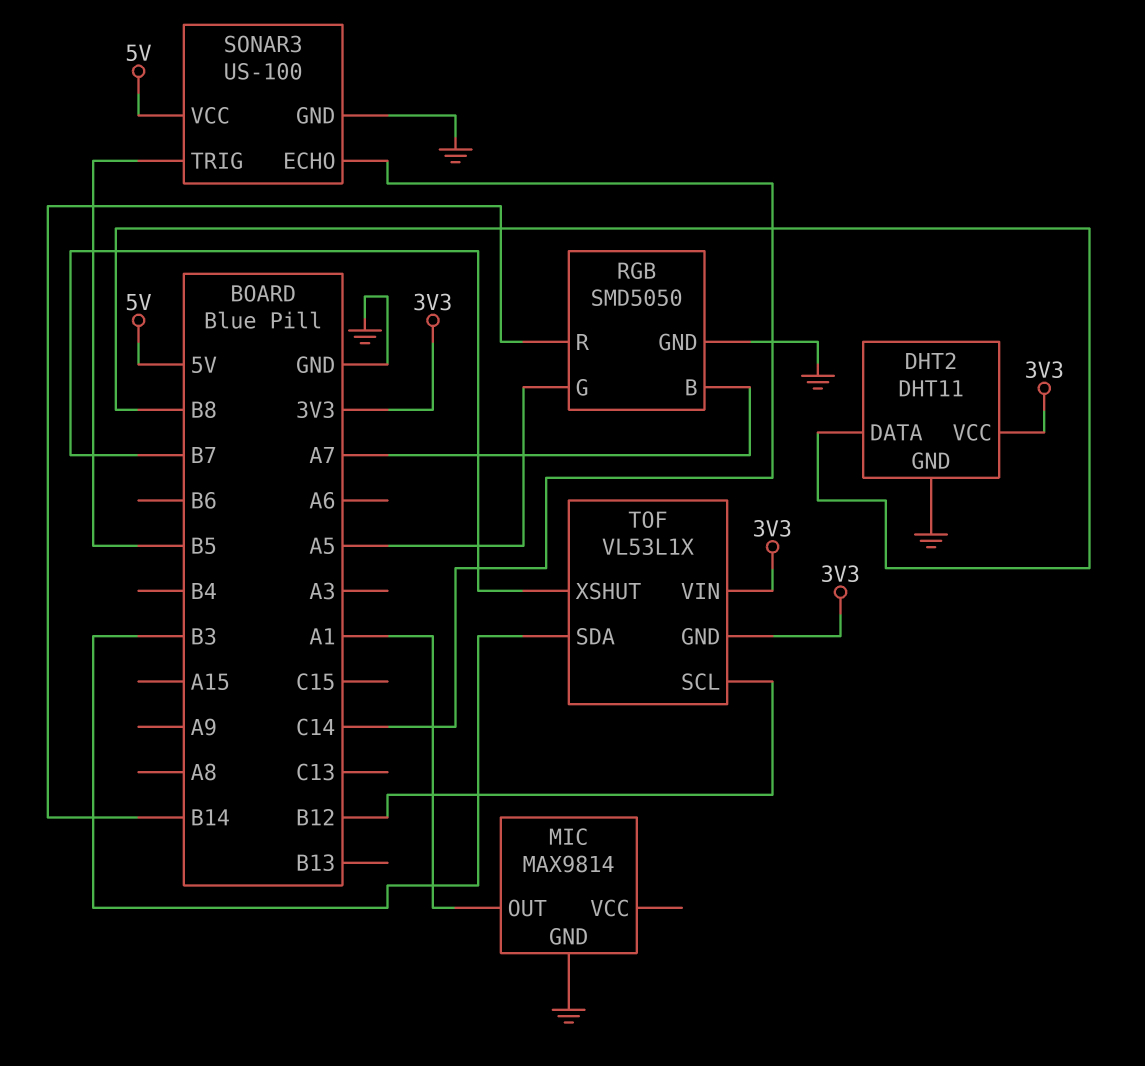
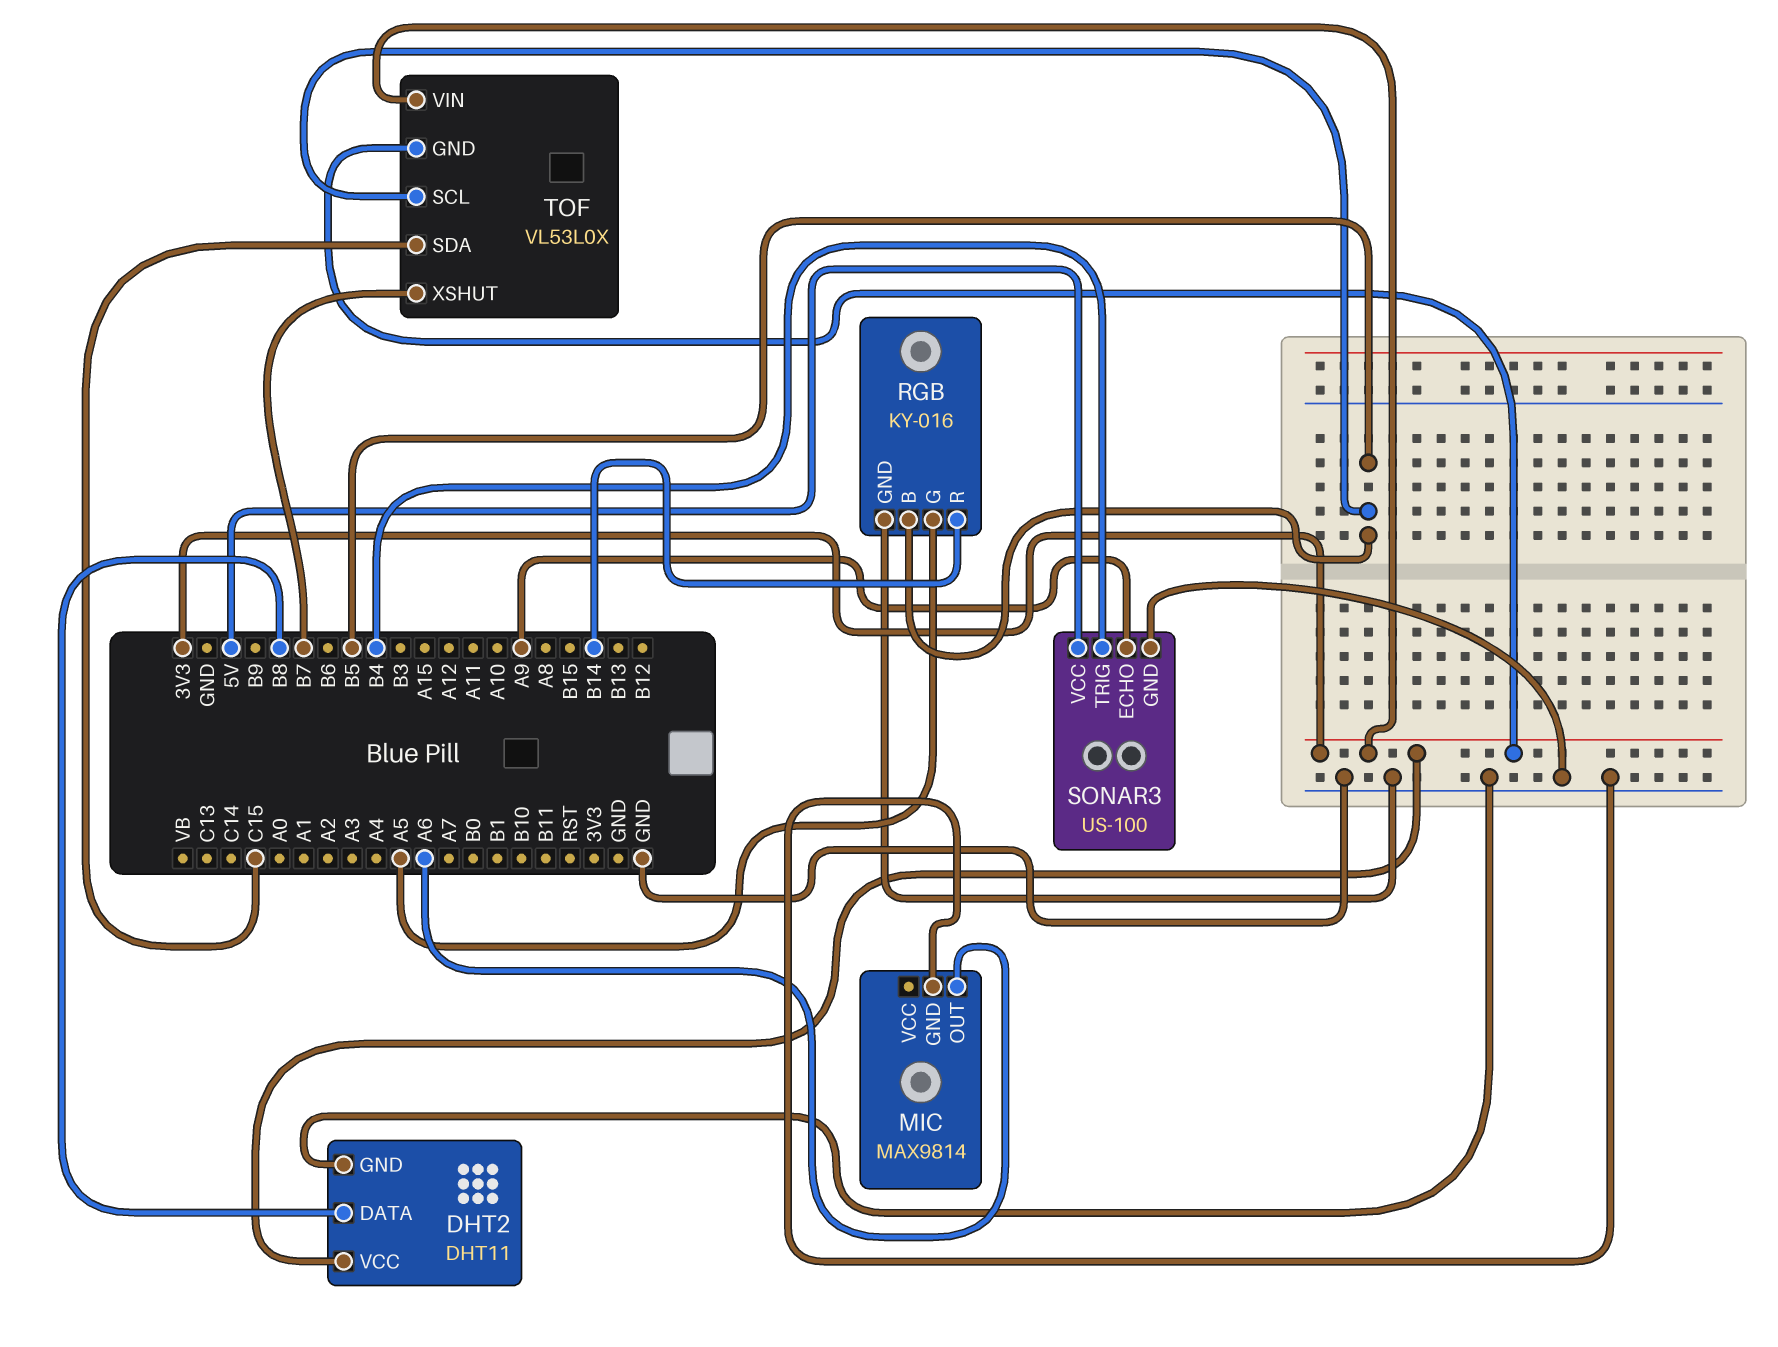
MIC pin OUT: A1 -> A6
RGB: SMD5050 -> KY-016
RGB pin B: A7 -> B5
SONAR3 pin ECHO: C14 -> A9
SONAR3 pin TRIG: B5 -> B4
TOF: VL53L1X -> VL53L0X
TOF pin SCL: B12 -> B5
TOF pin SDA: B3 -> C15

